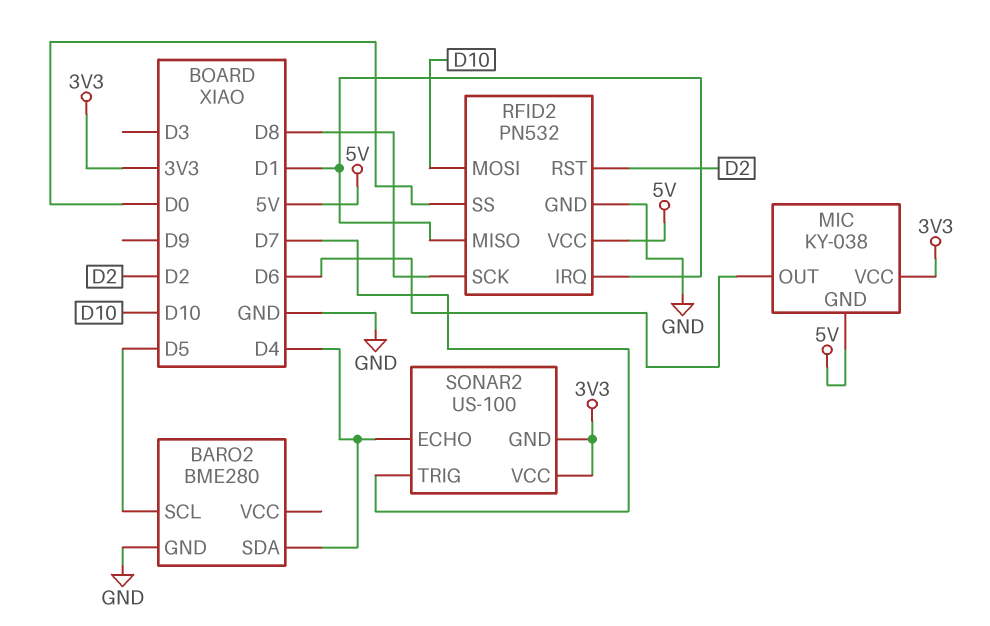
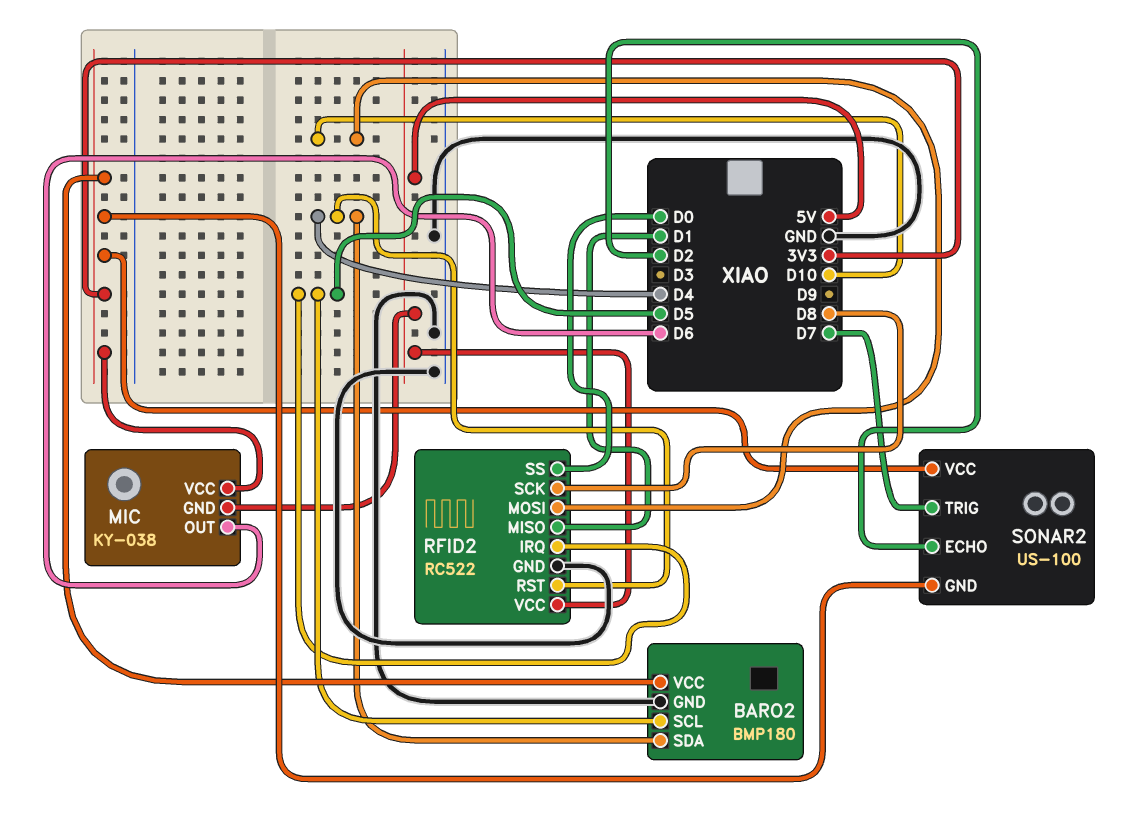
BARO2: BME280 -> BMP180
BARO2 pin VCC: none -> 3V3
RFID2: PN532 -> RC522
RFID2 pin IRQ: D1 -> D5
RFID2 pin RST: D2 -> D4
SONAR2 pin ECHO: D4 -> D2

